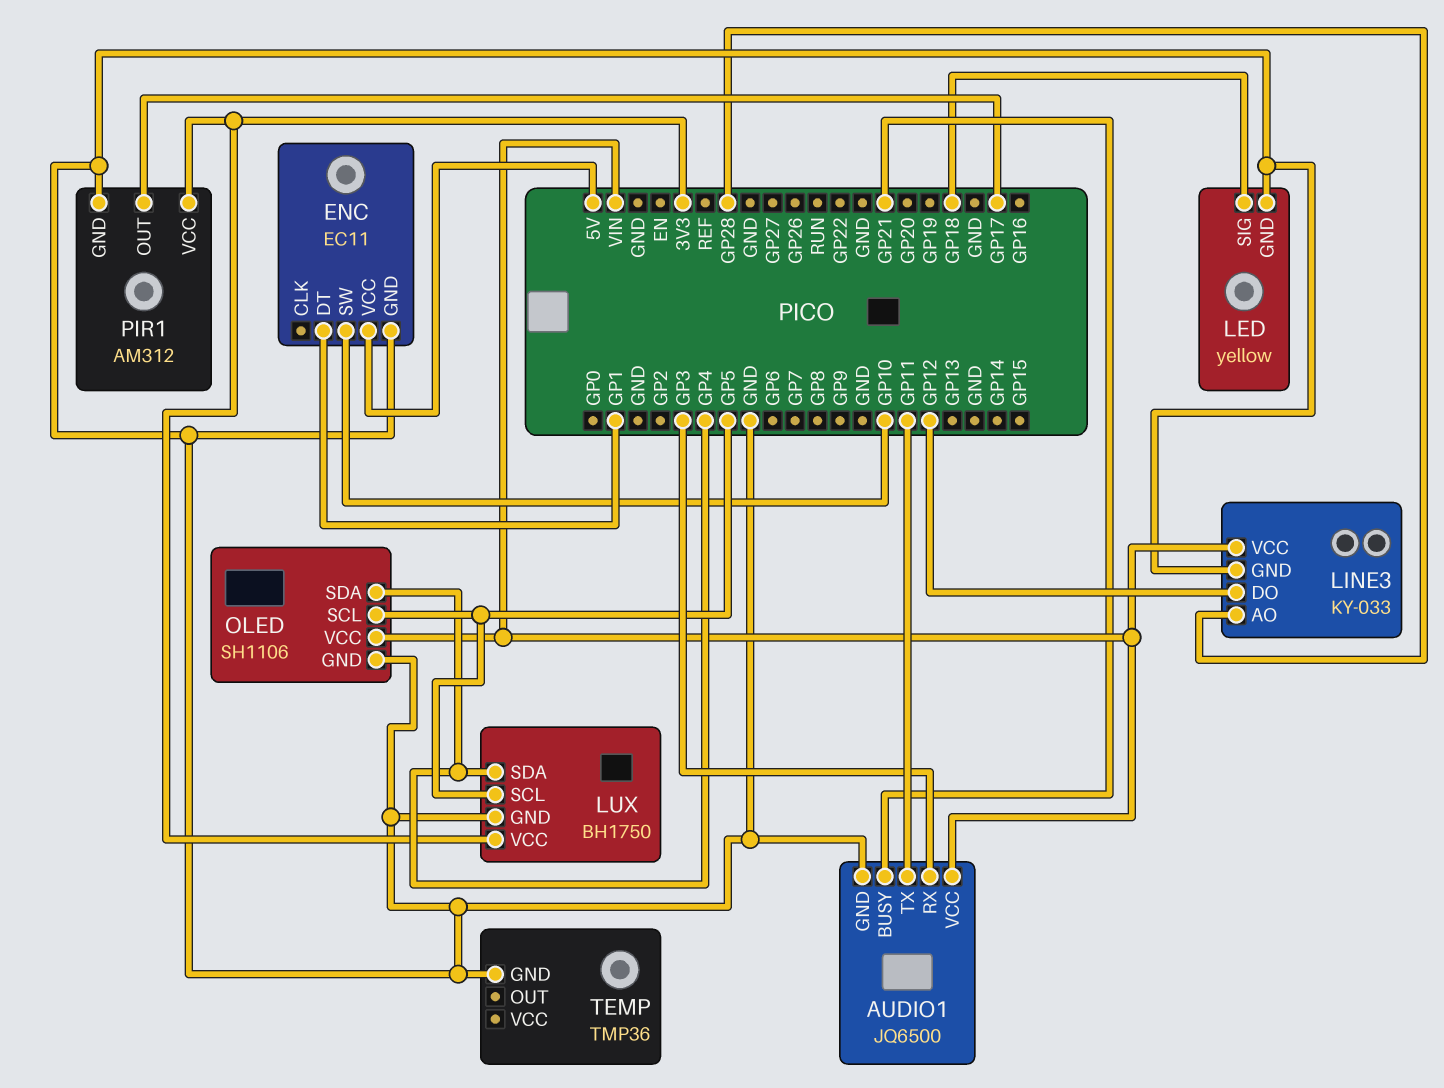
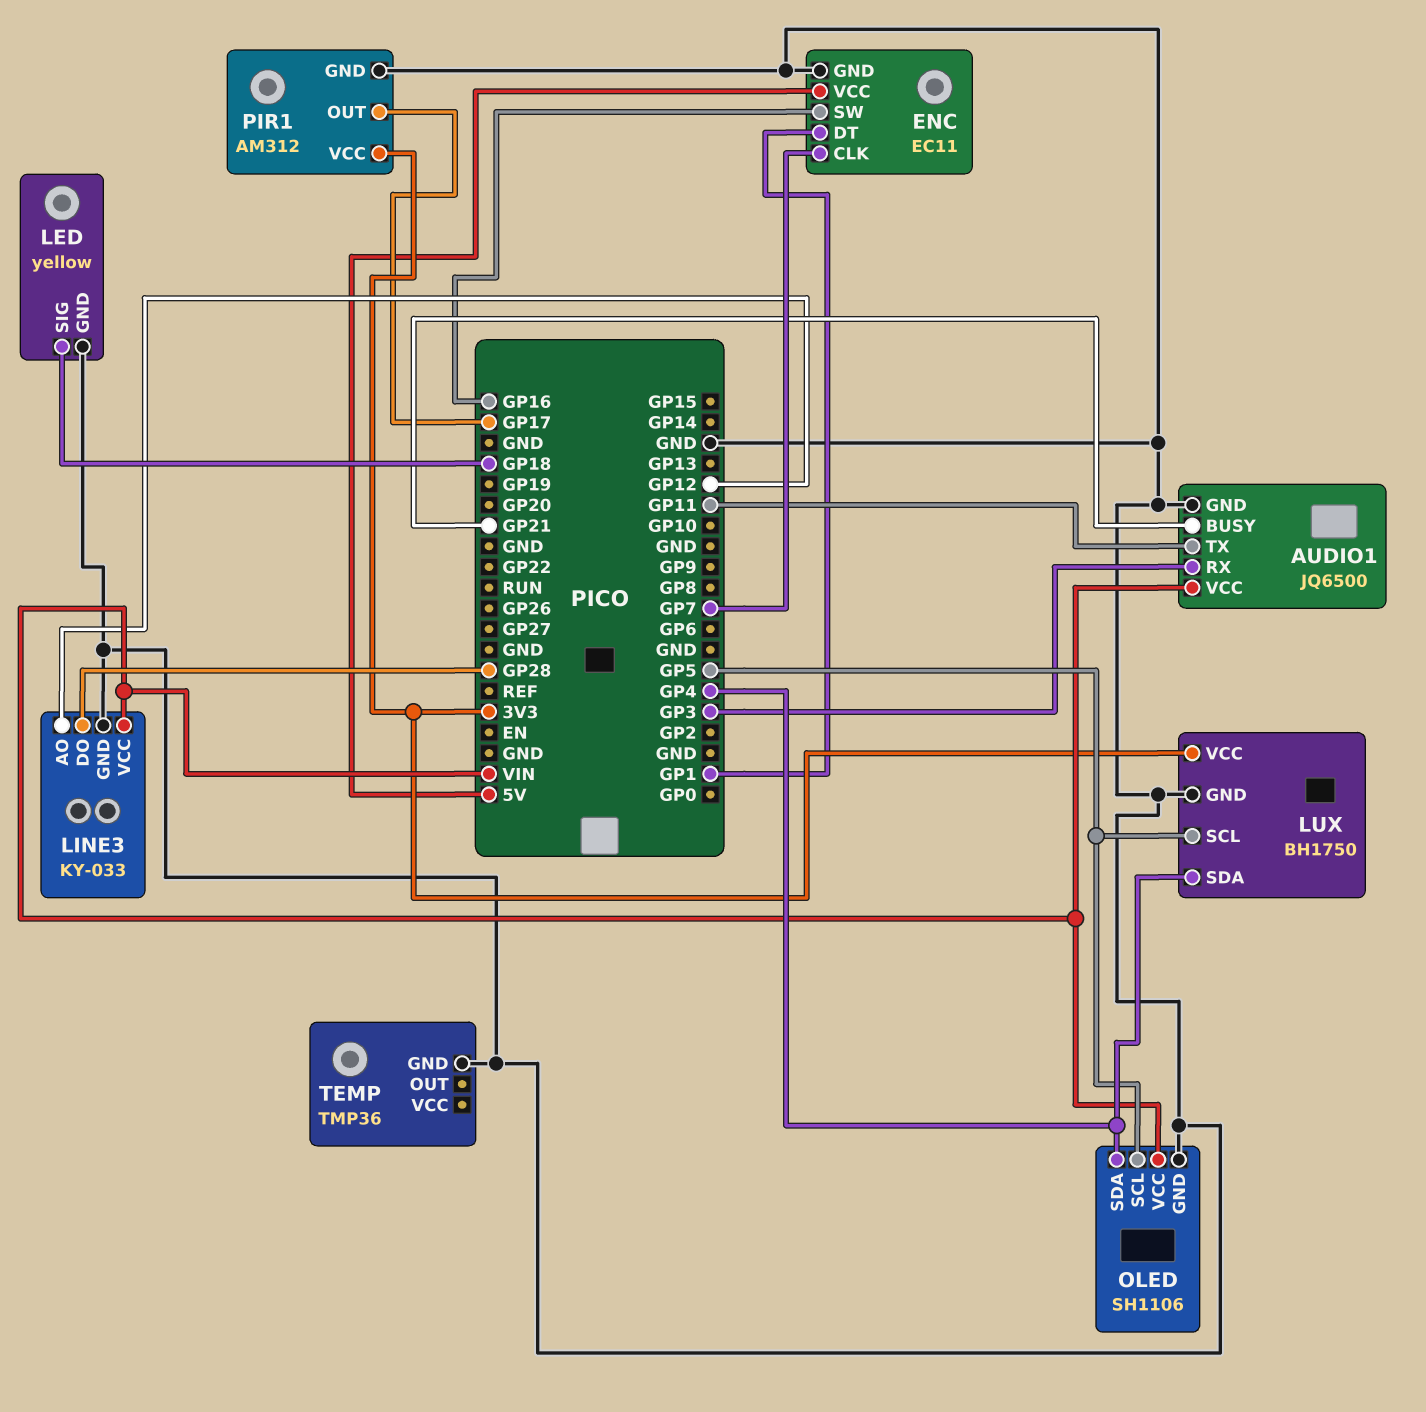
ENC pin CLK: none -> GP7
ENC pin SW: GP10 -> GP16
LINE3 pin AO: GP28 -> GP12
LINE3 pin DO: GP12 -> GP28

